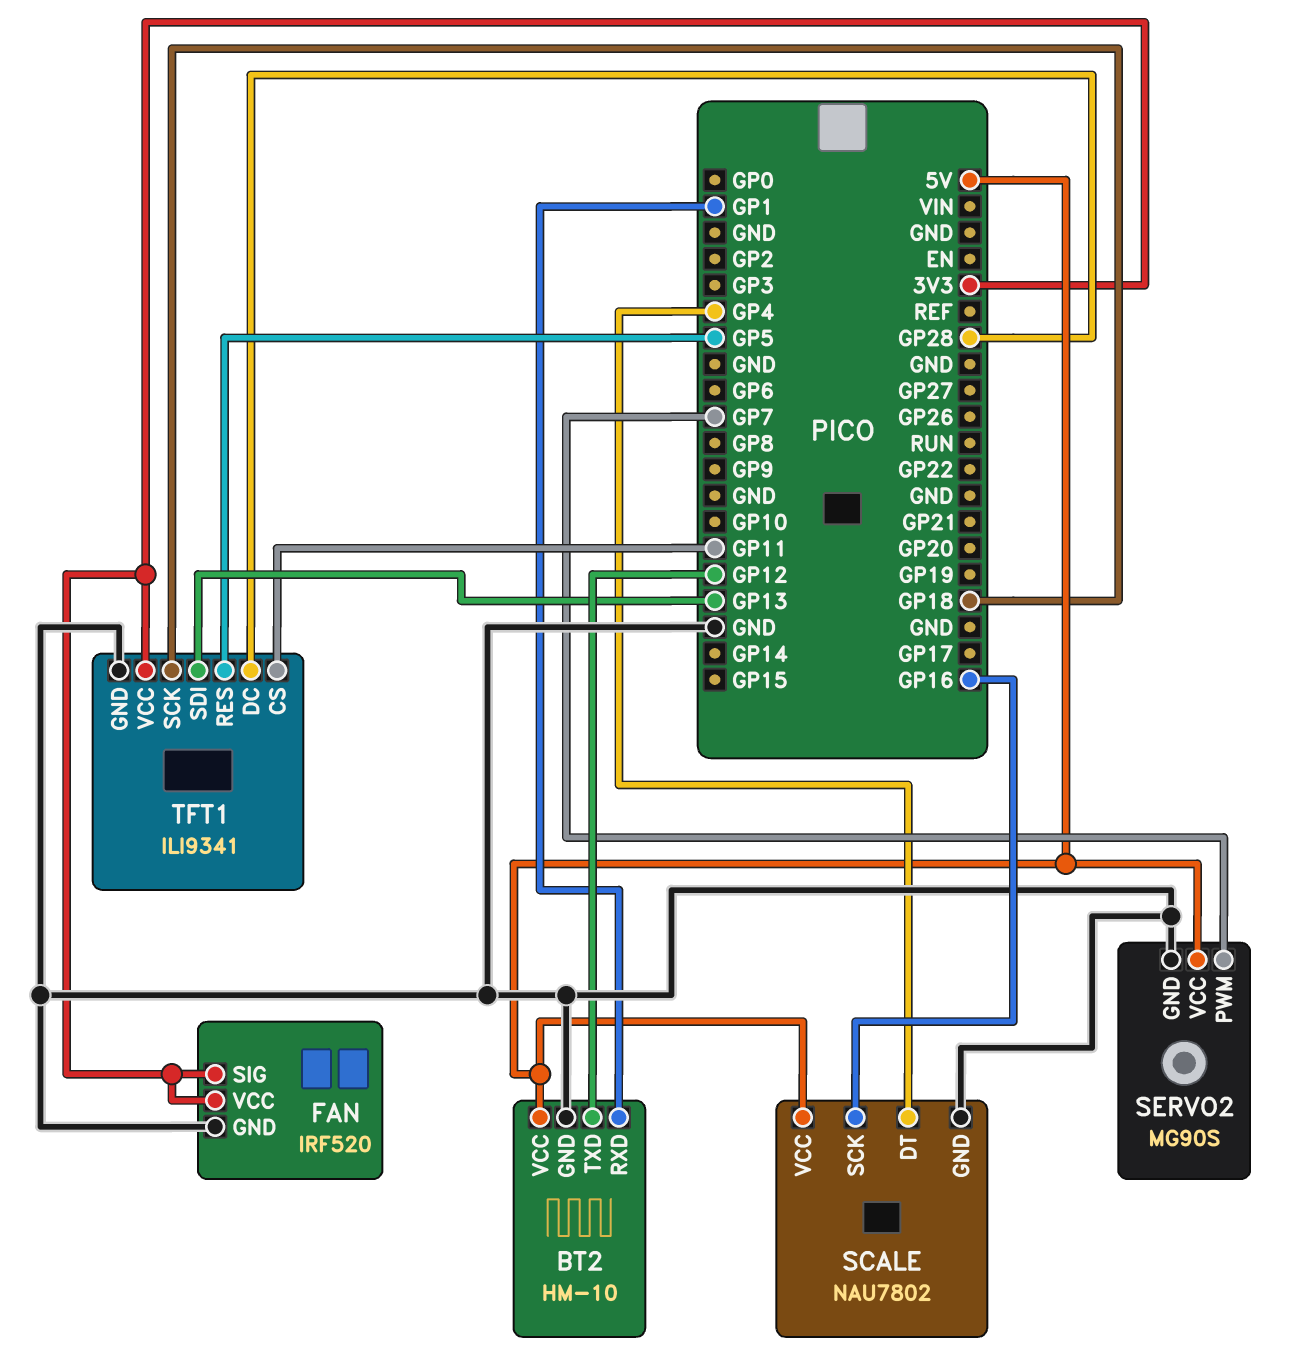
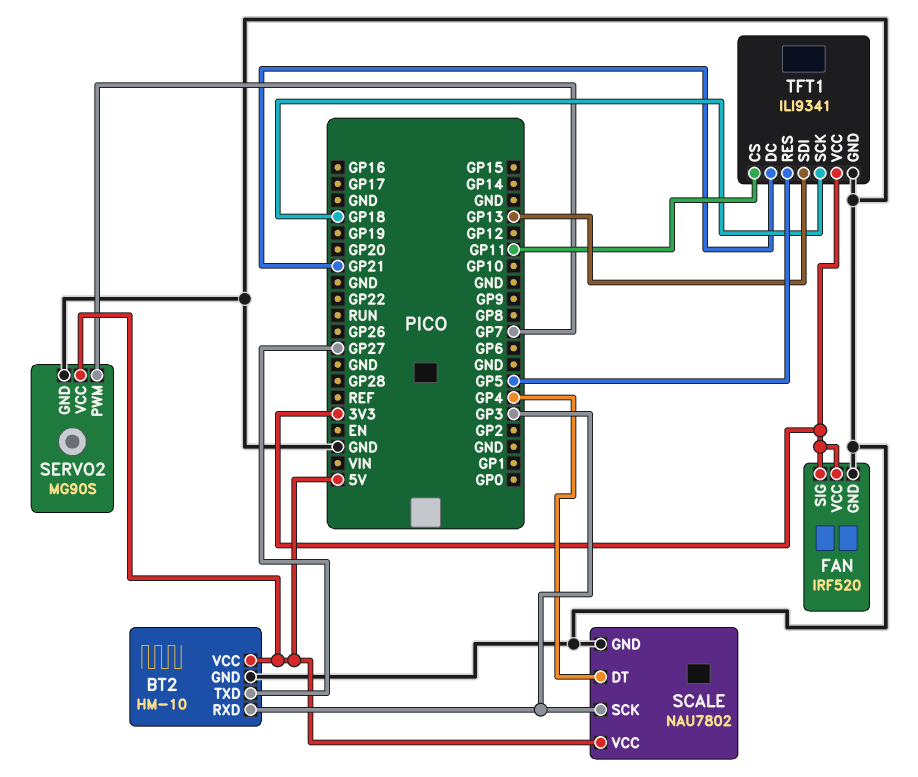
BT2 pin RXD: GP1 -> GP3
BT2 pin TXD: GP12 -> GP27
SCALE pin SCK: GP16 -> GP3
TFT1 pin DC: GP28 -> GP21

